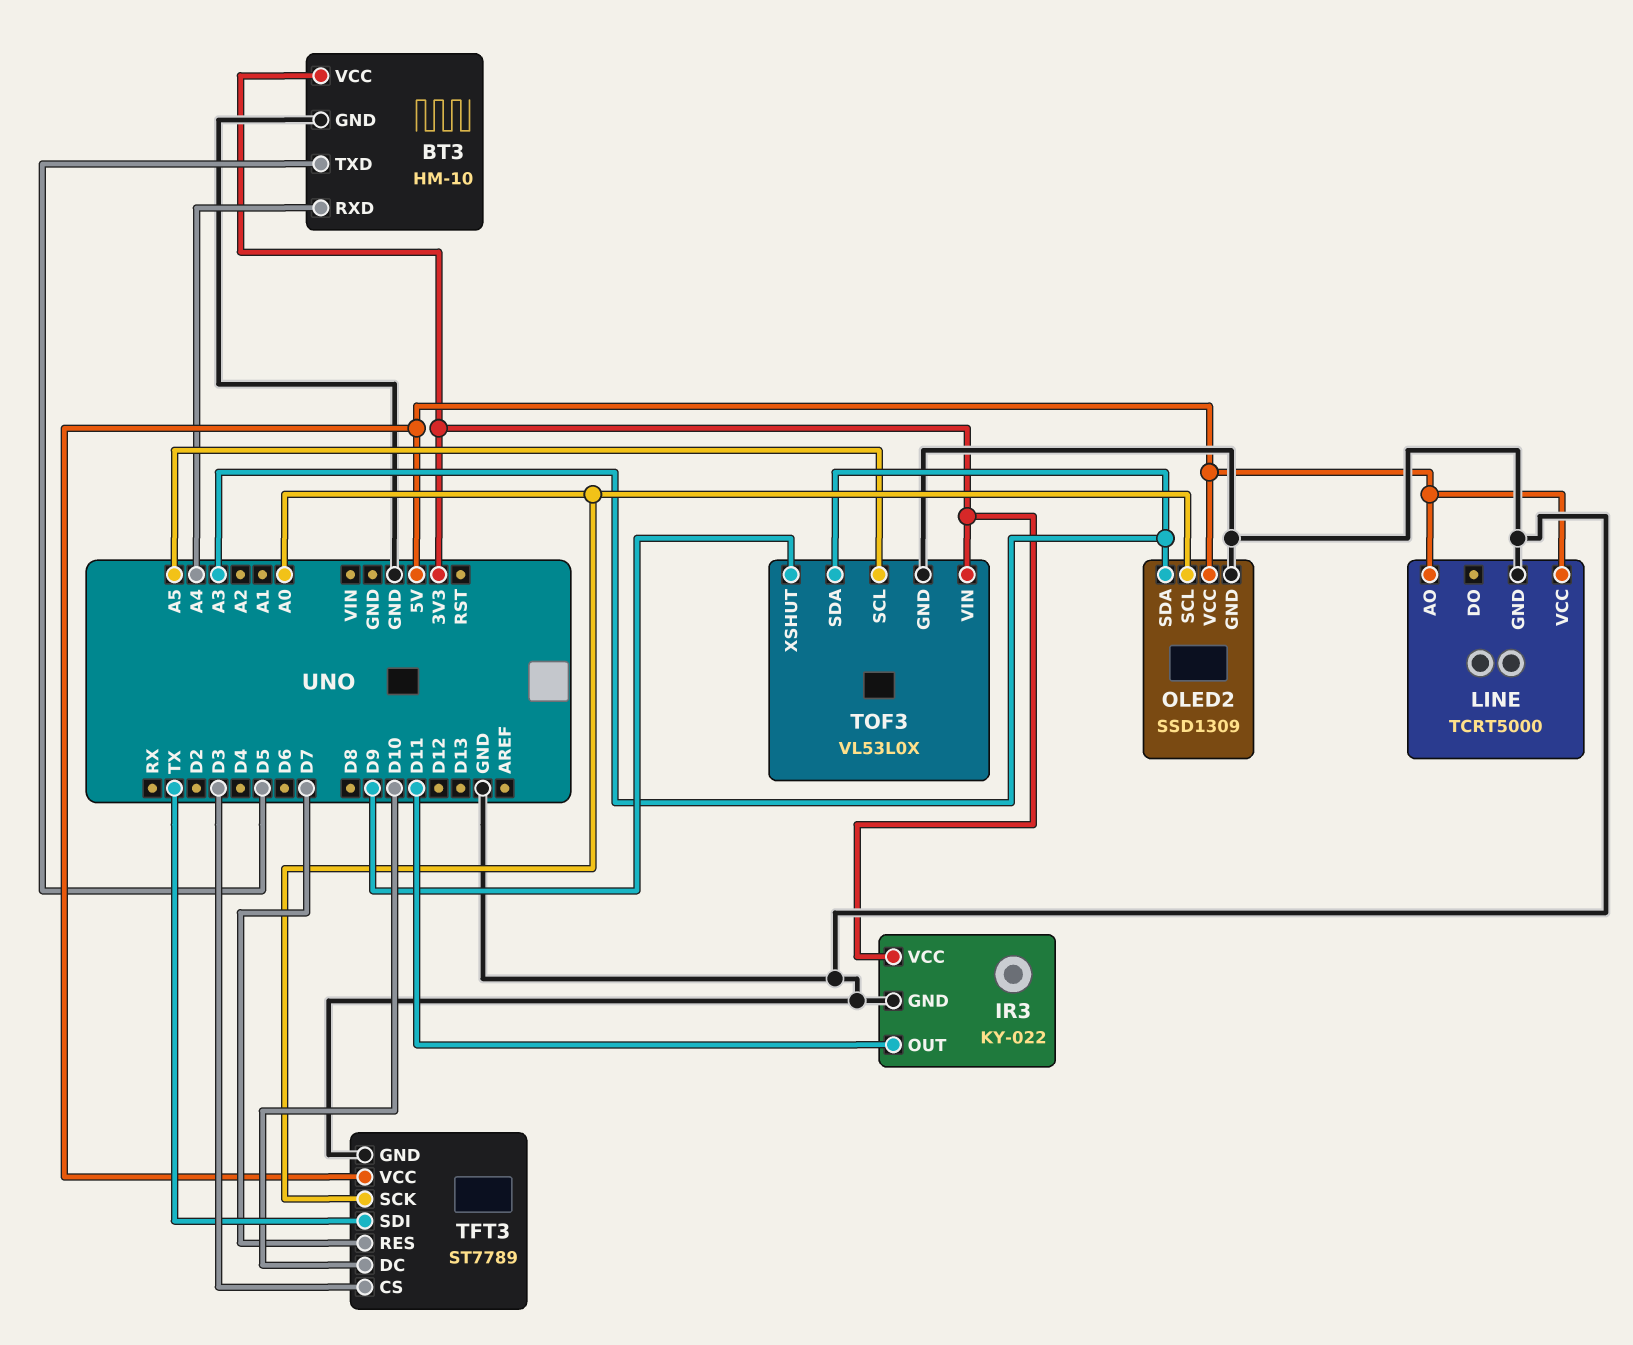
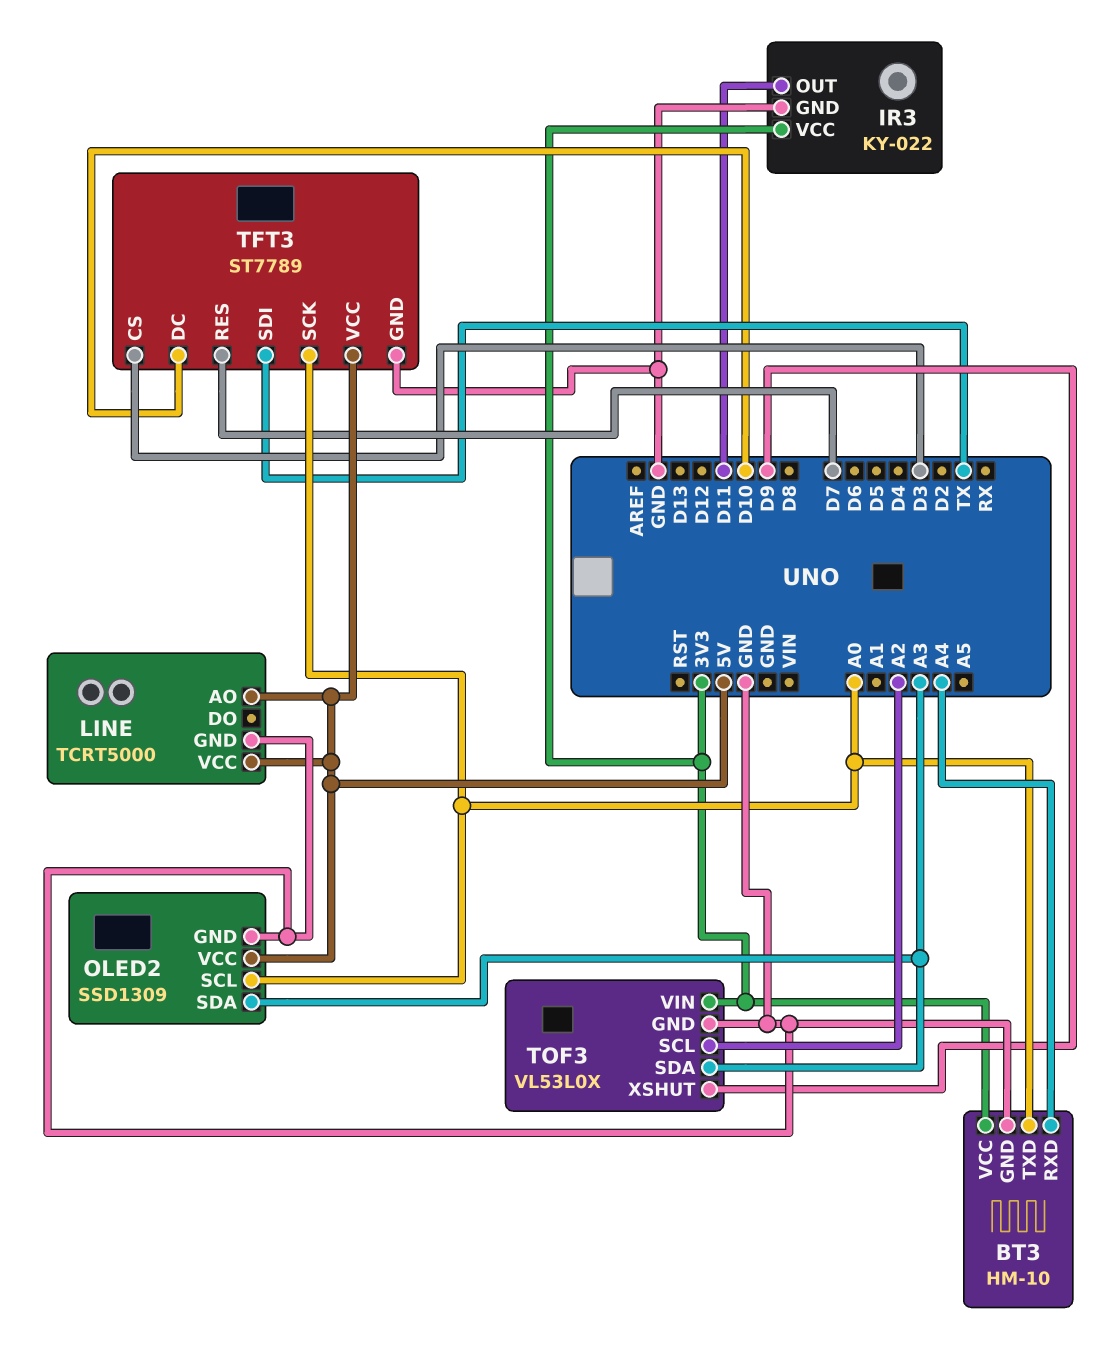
BT3 pin TXD: D5 -> A0
TOF3 pin SCL: A5 -> A2

